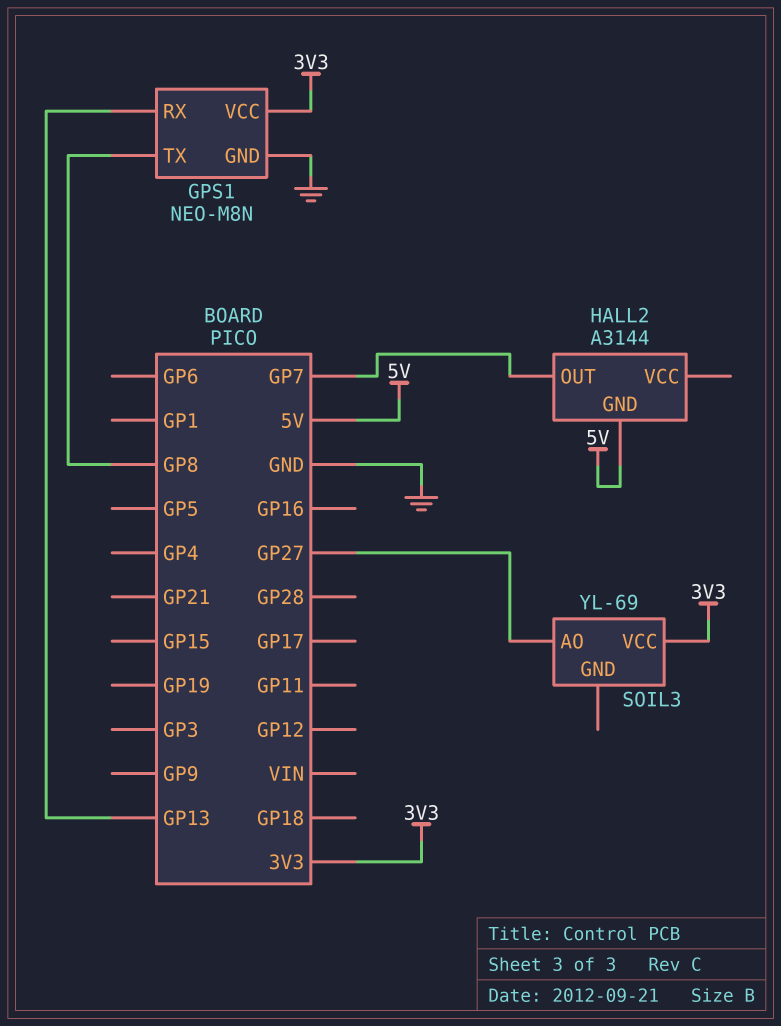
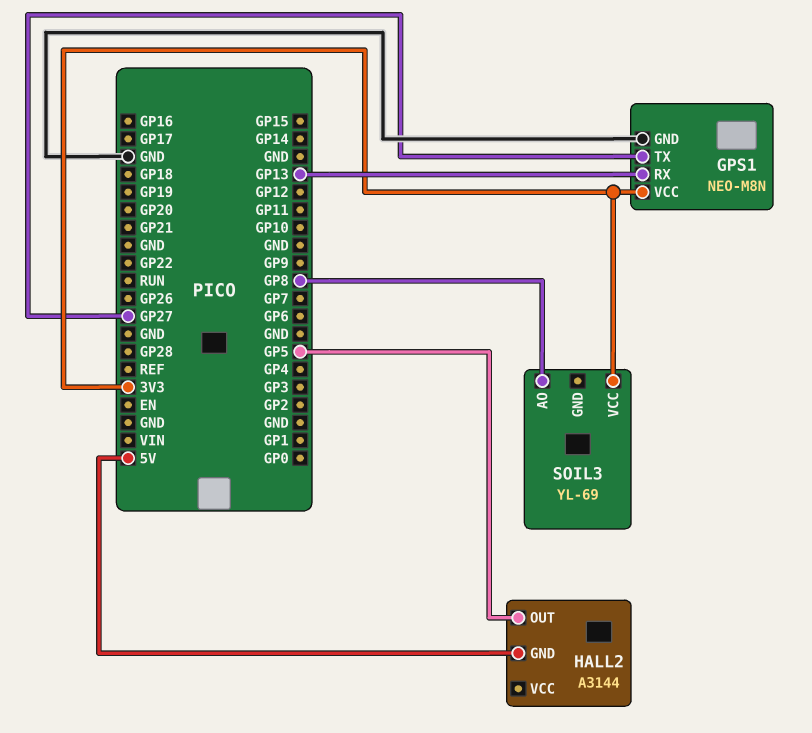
GPS1 pin TX: GP8 -> GP27
HALL2 pin OUT: GP7 -> GP5
SOIL3 pin AO: GP27 -> GP8

